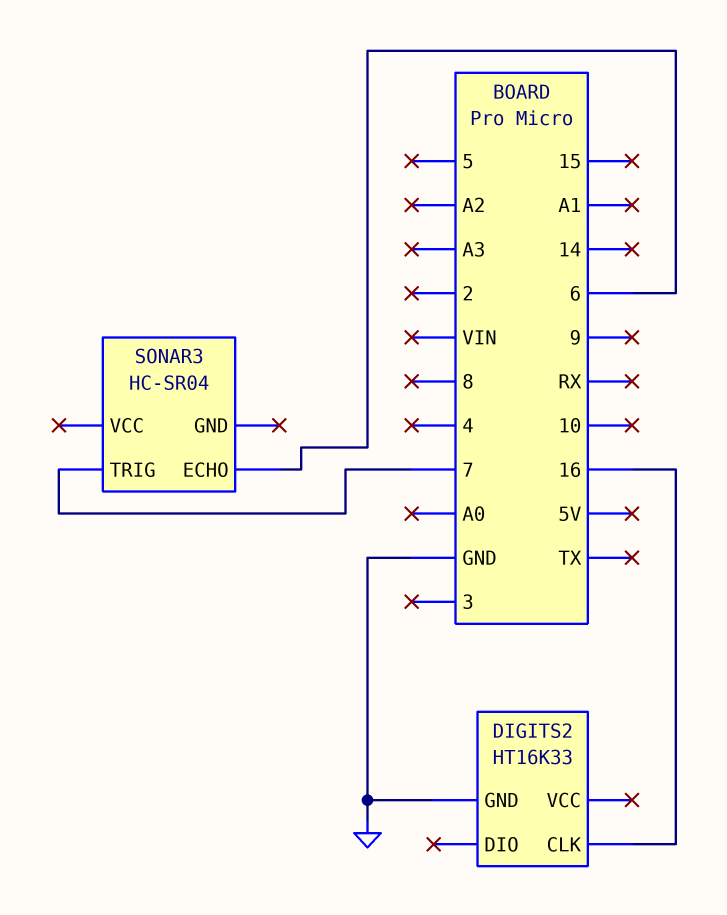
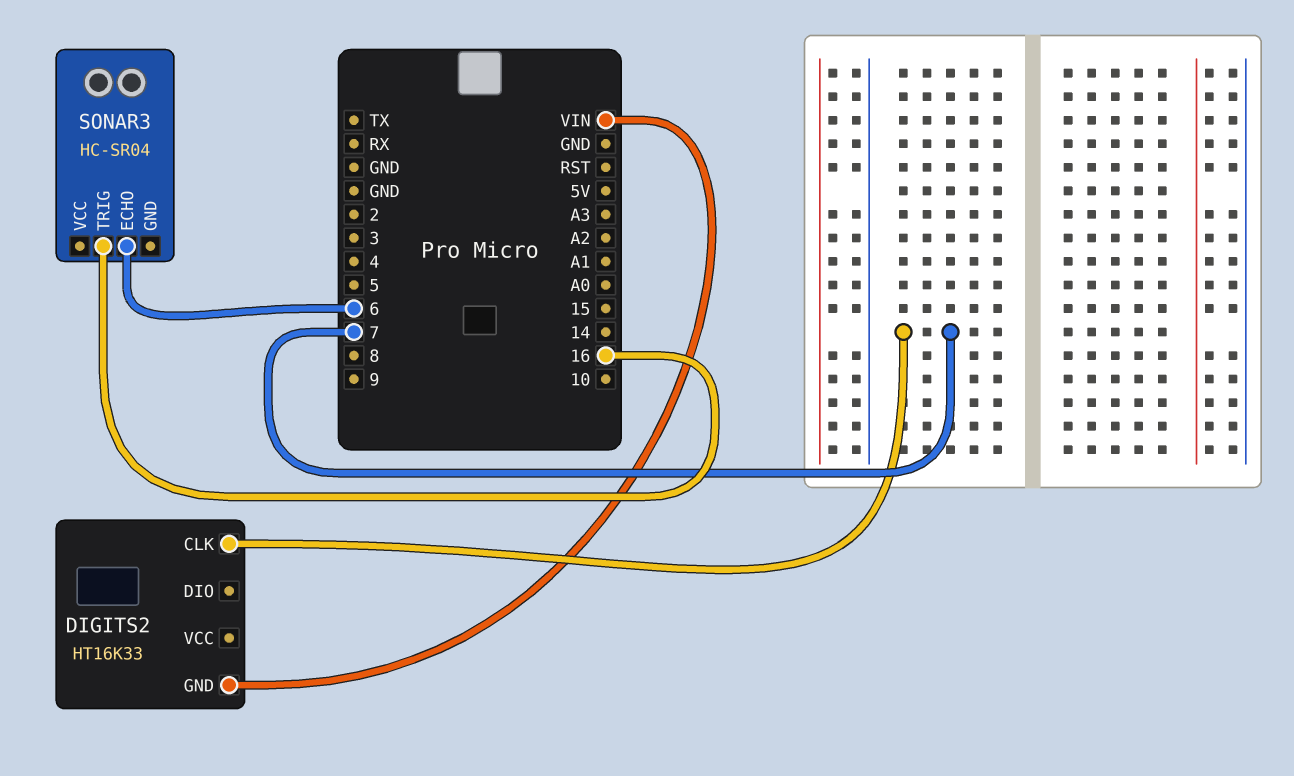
DIGITS2 pin CLK: 16 -> 7
DIGITS2 pin GND: GND -> VIN
SONAR3 pin TRIG: 7 -> 16

